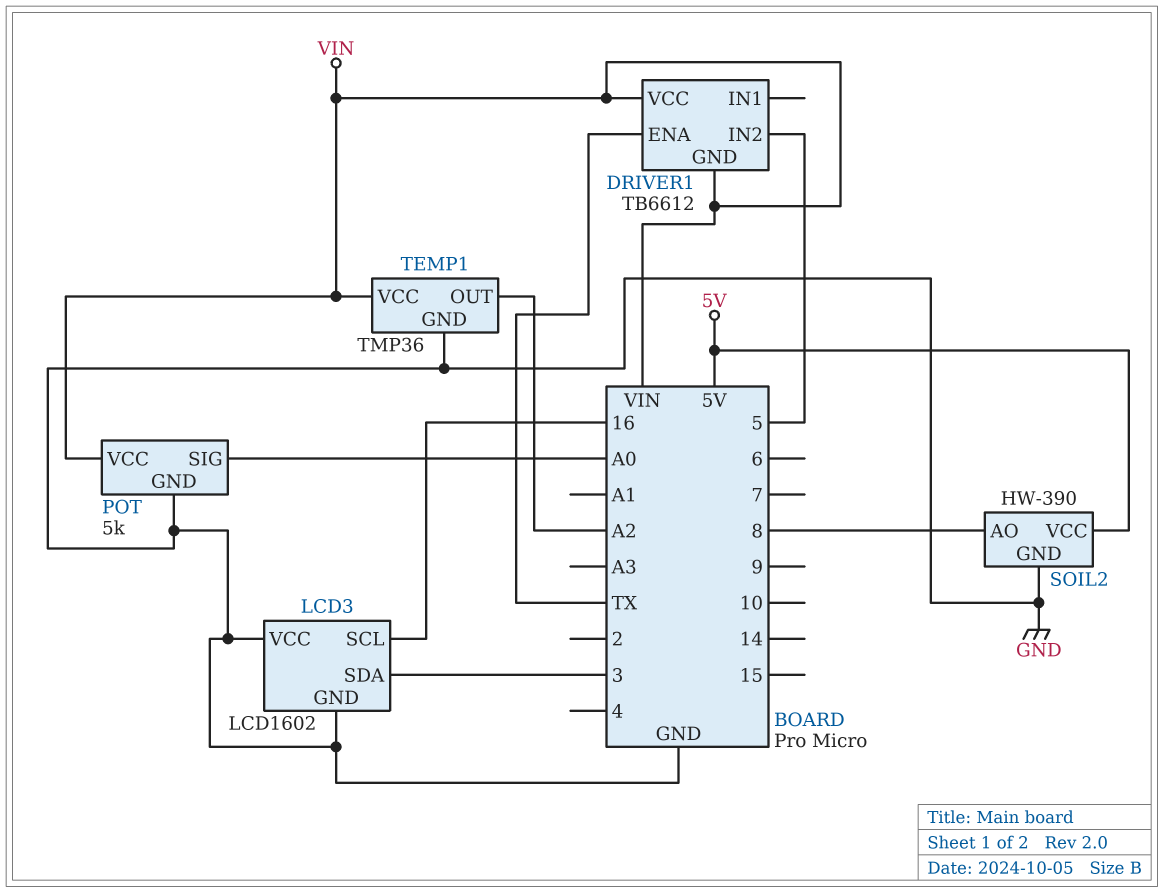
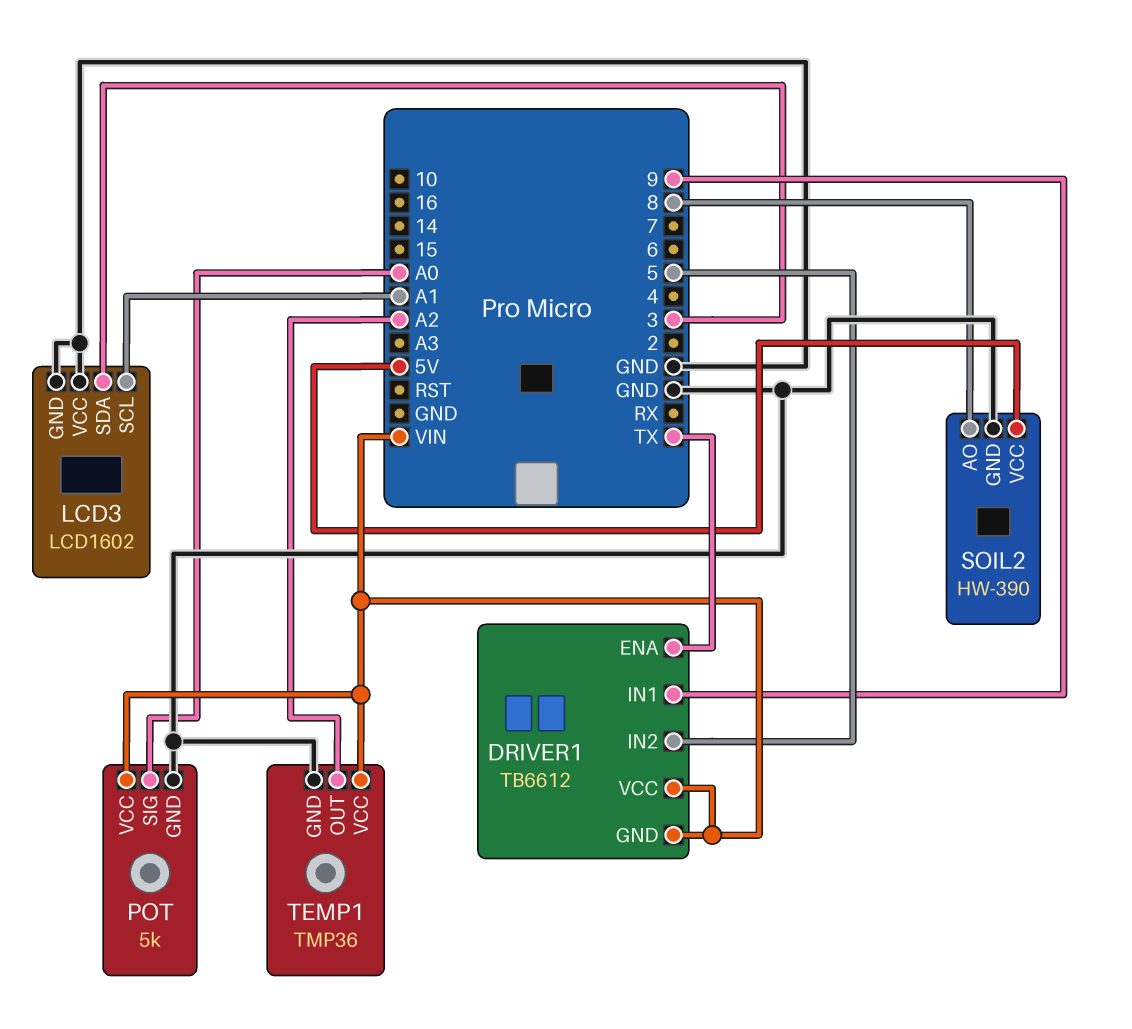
DRIVER1 pin IN1: none -> 9
LCD3 pin SCL: 16 -> A1

